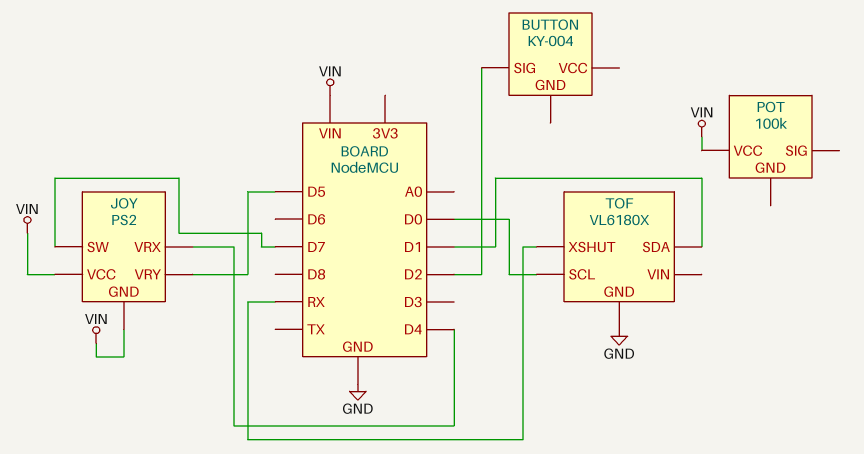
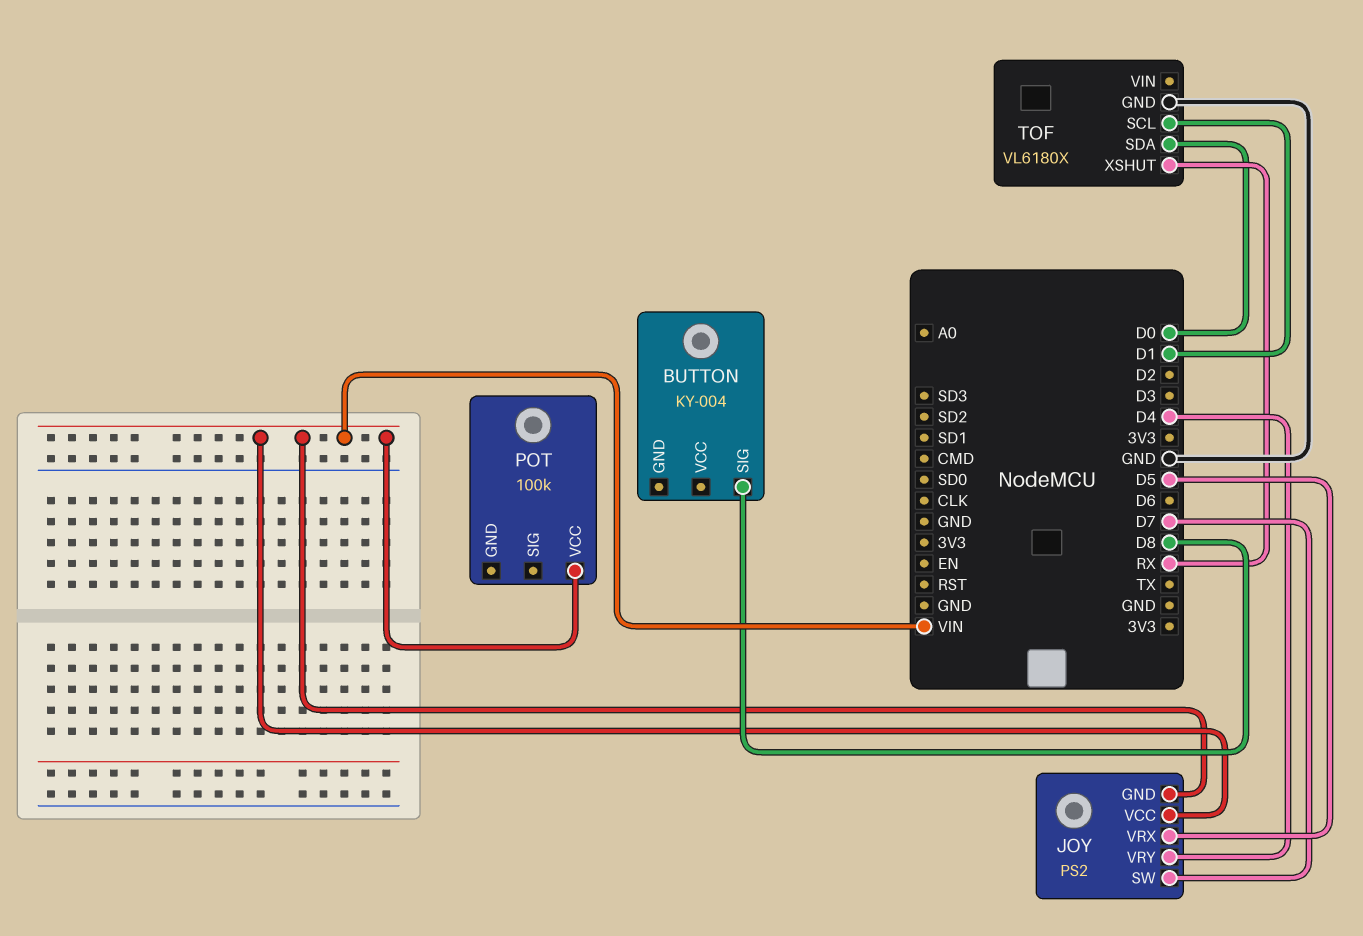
BUTTON pin SIG: D2 -> D8
JOY pin VRX: D4 -> D5
JOY pin VRY: D5 -> D4
TOF pin SCL: D0 -> D1
TOF pin SDA: D1 -> D0

